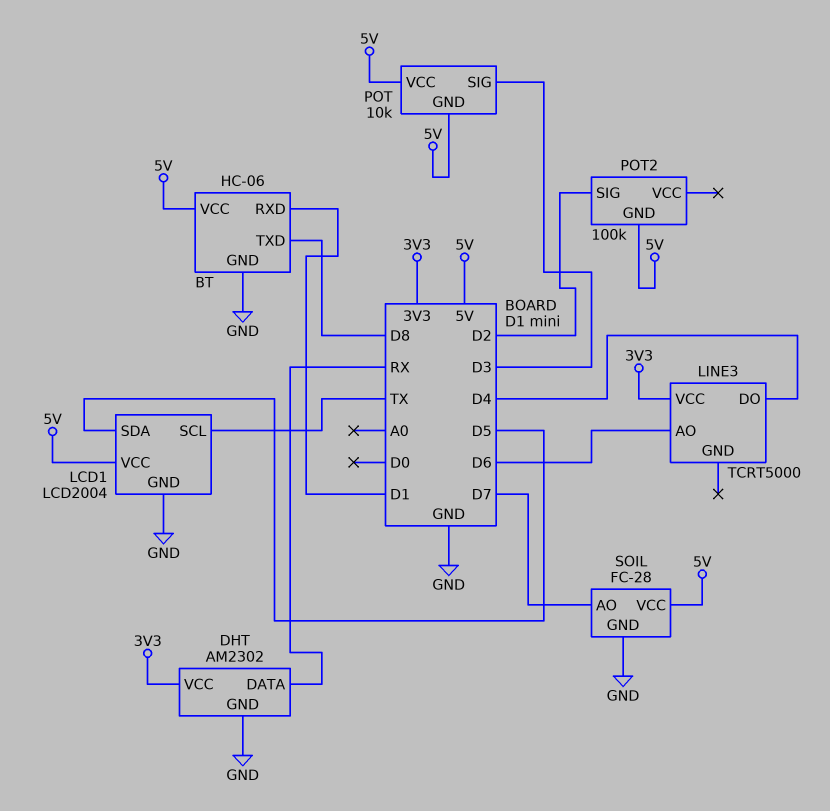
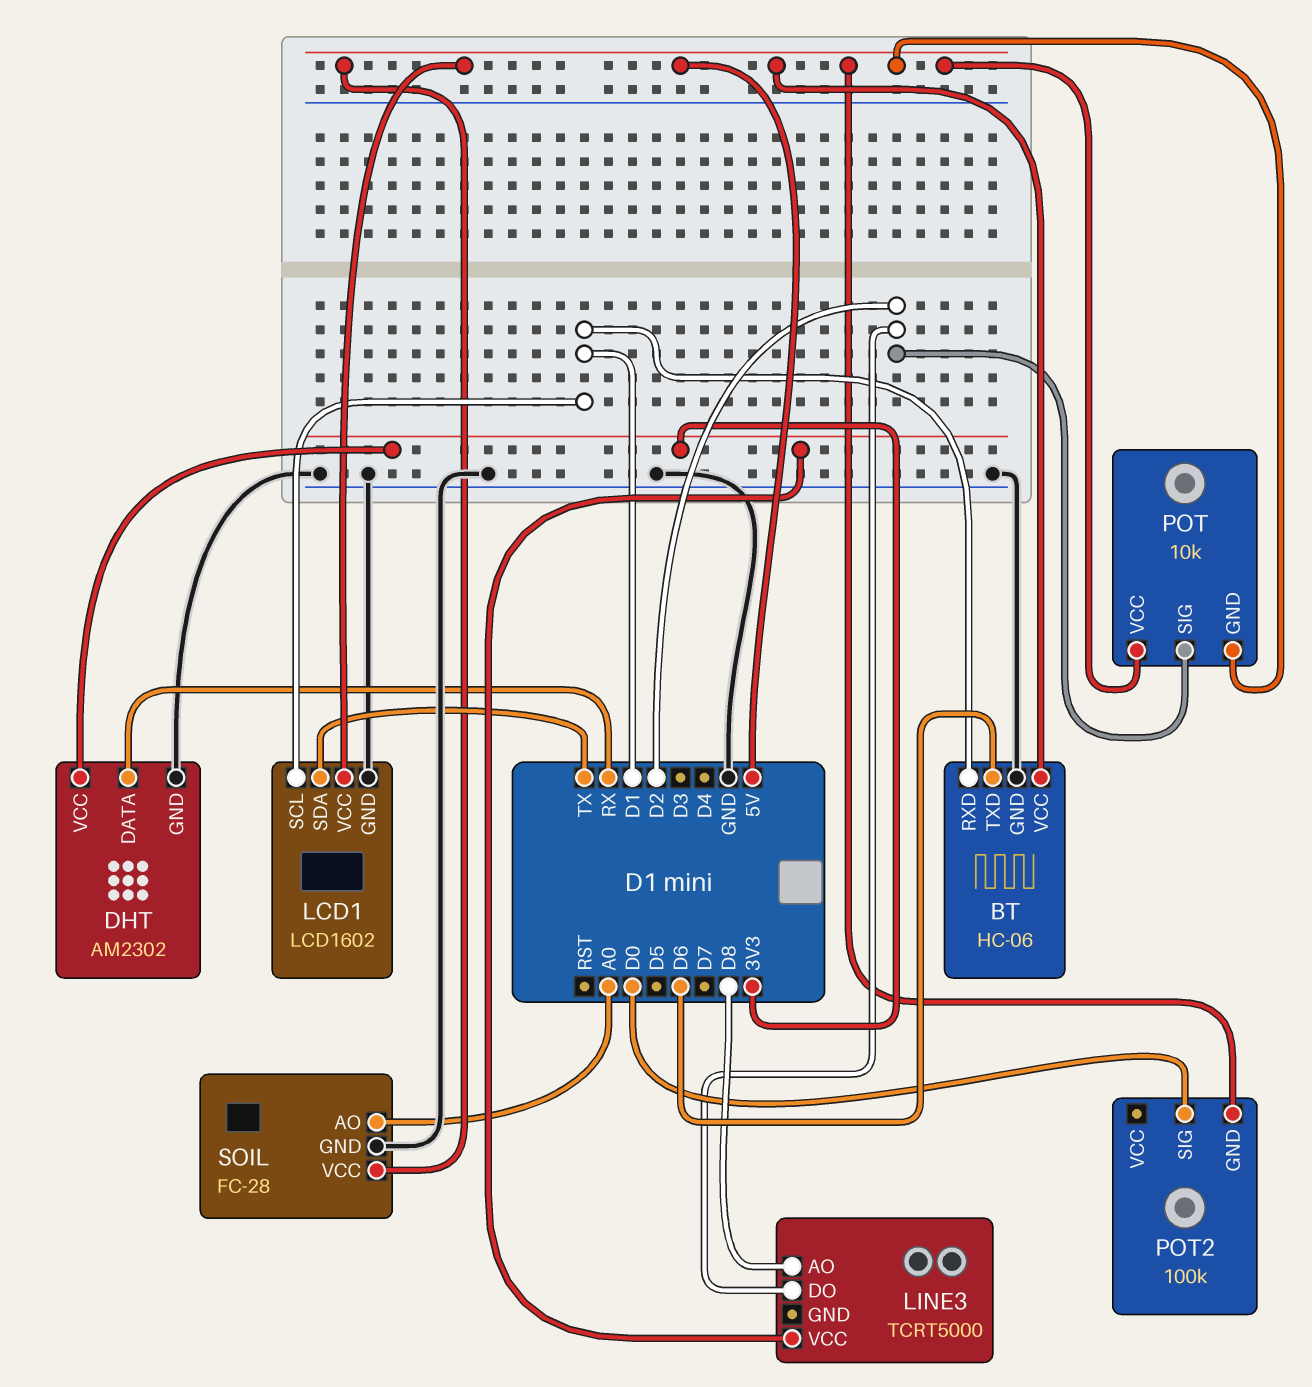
BT pin TXD: D8 -> D6
LCD1: LCD2004 -> LCD1602
LCD1 pin SCL: TX -> D1
LCD1 pin SDA: D5 -> TX
LINE3 pin AO: D6 -> D8
LINE3 pin DO: D4 -> D2
POT pin SIG: D3 -> D2
POT2 pin SIG: D2 -> D0
SOIL pin AO: D7 -> A0

